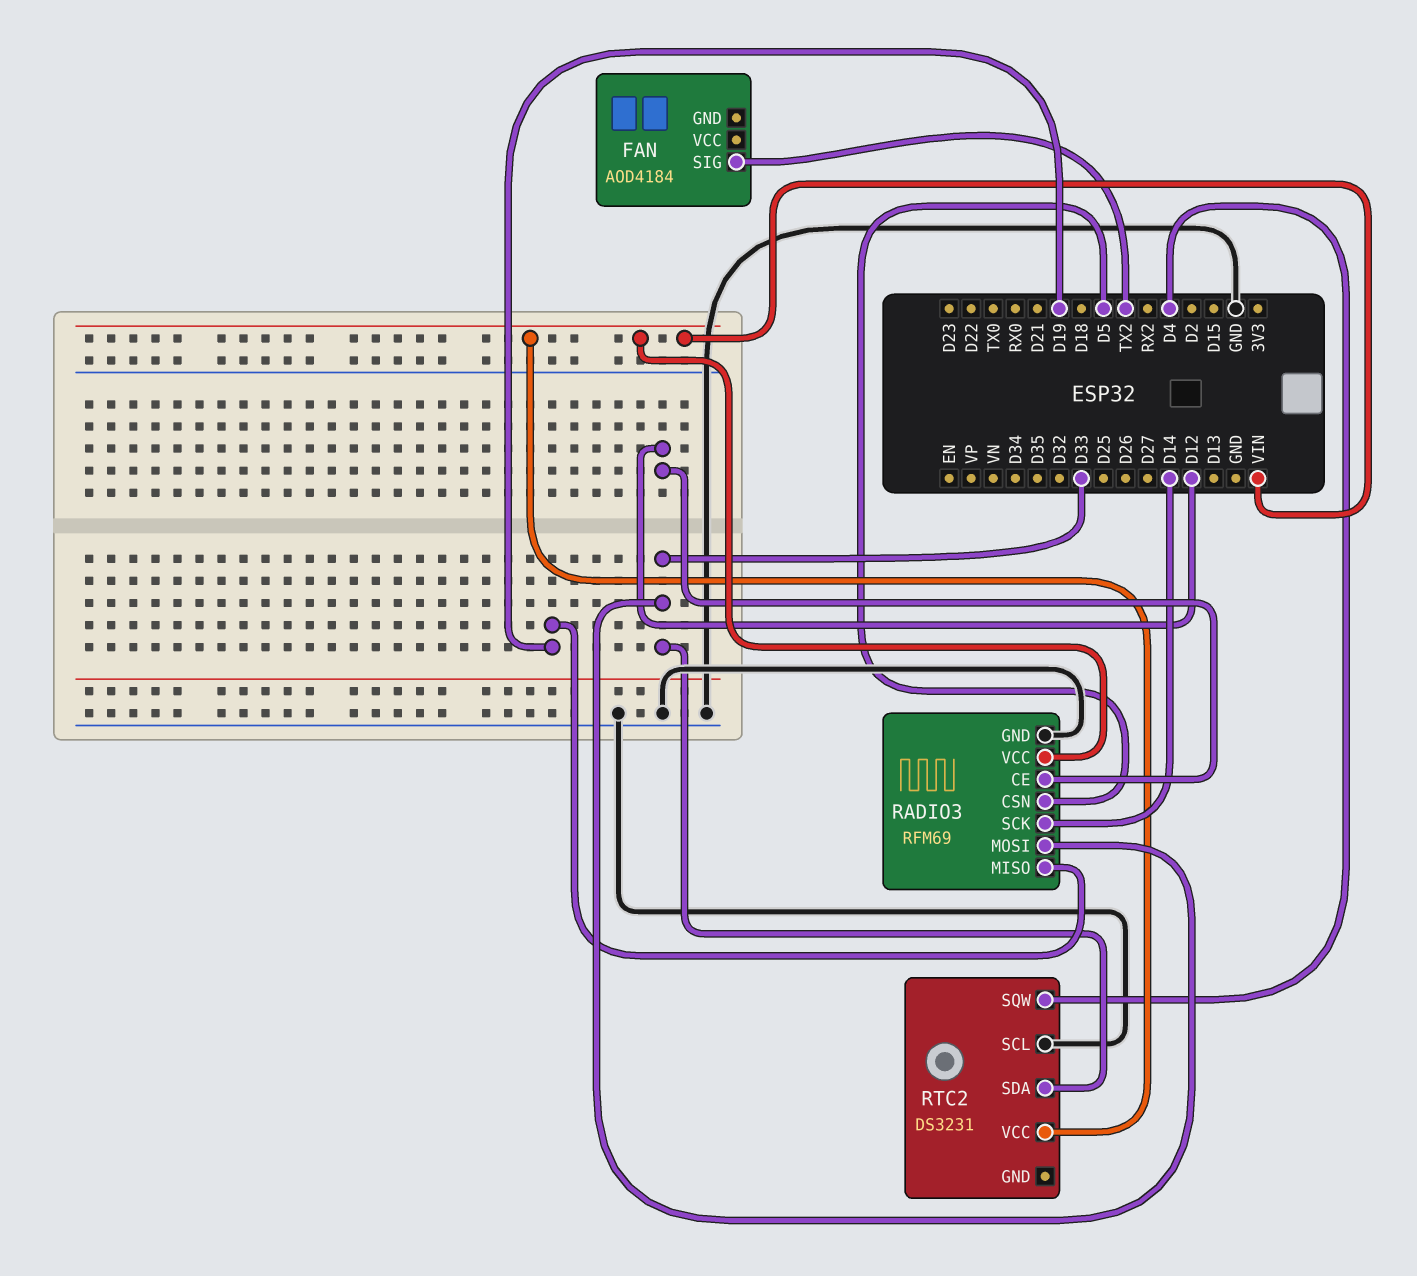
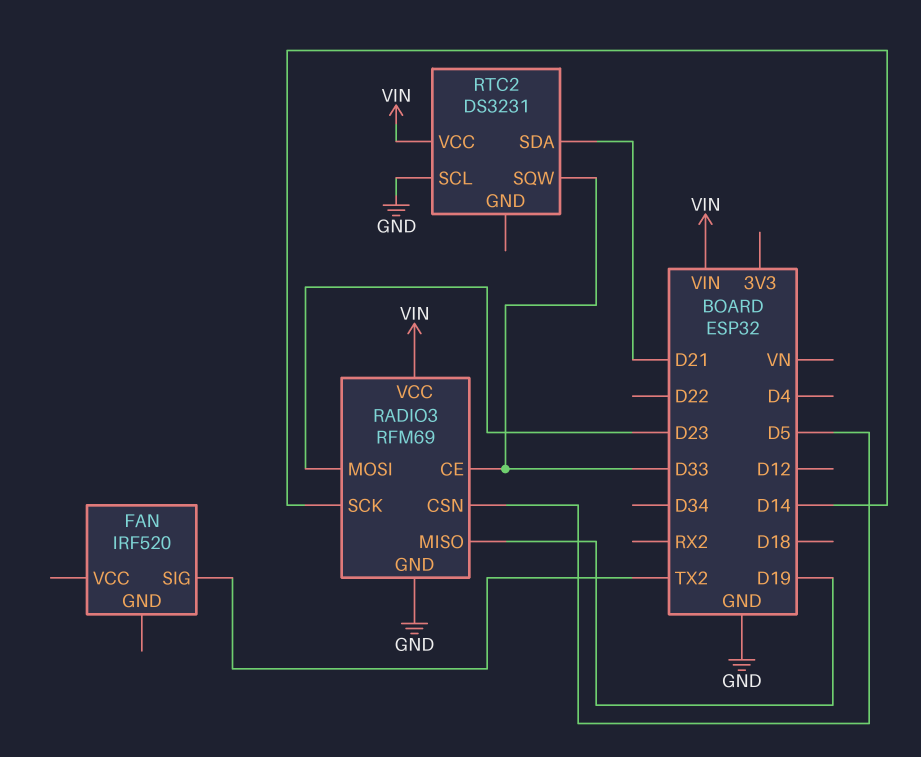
FAN: AOD4184 -> IRF520
RADIO3 pin CE: D12 -> D33
RADIO3 pin MOSI: D33 -> D23
RTC2 pin SDA: D33 -> D21
RTC2 pin SQW: D4 -> D33

